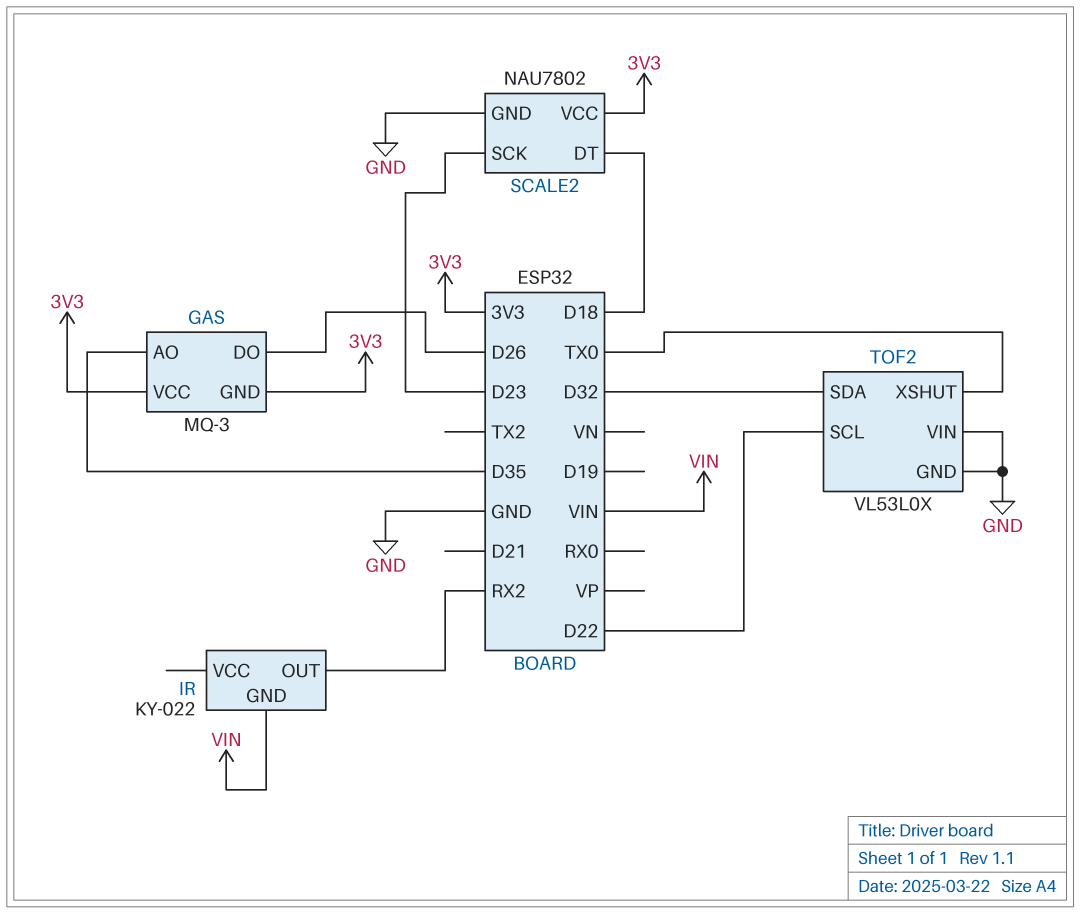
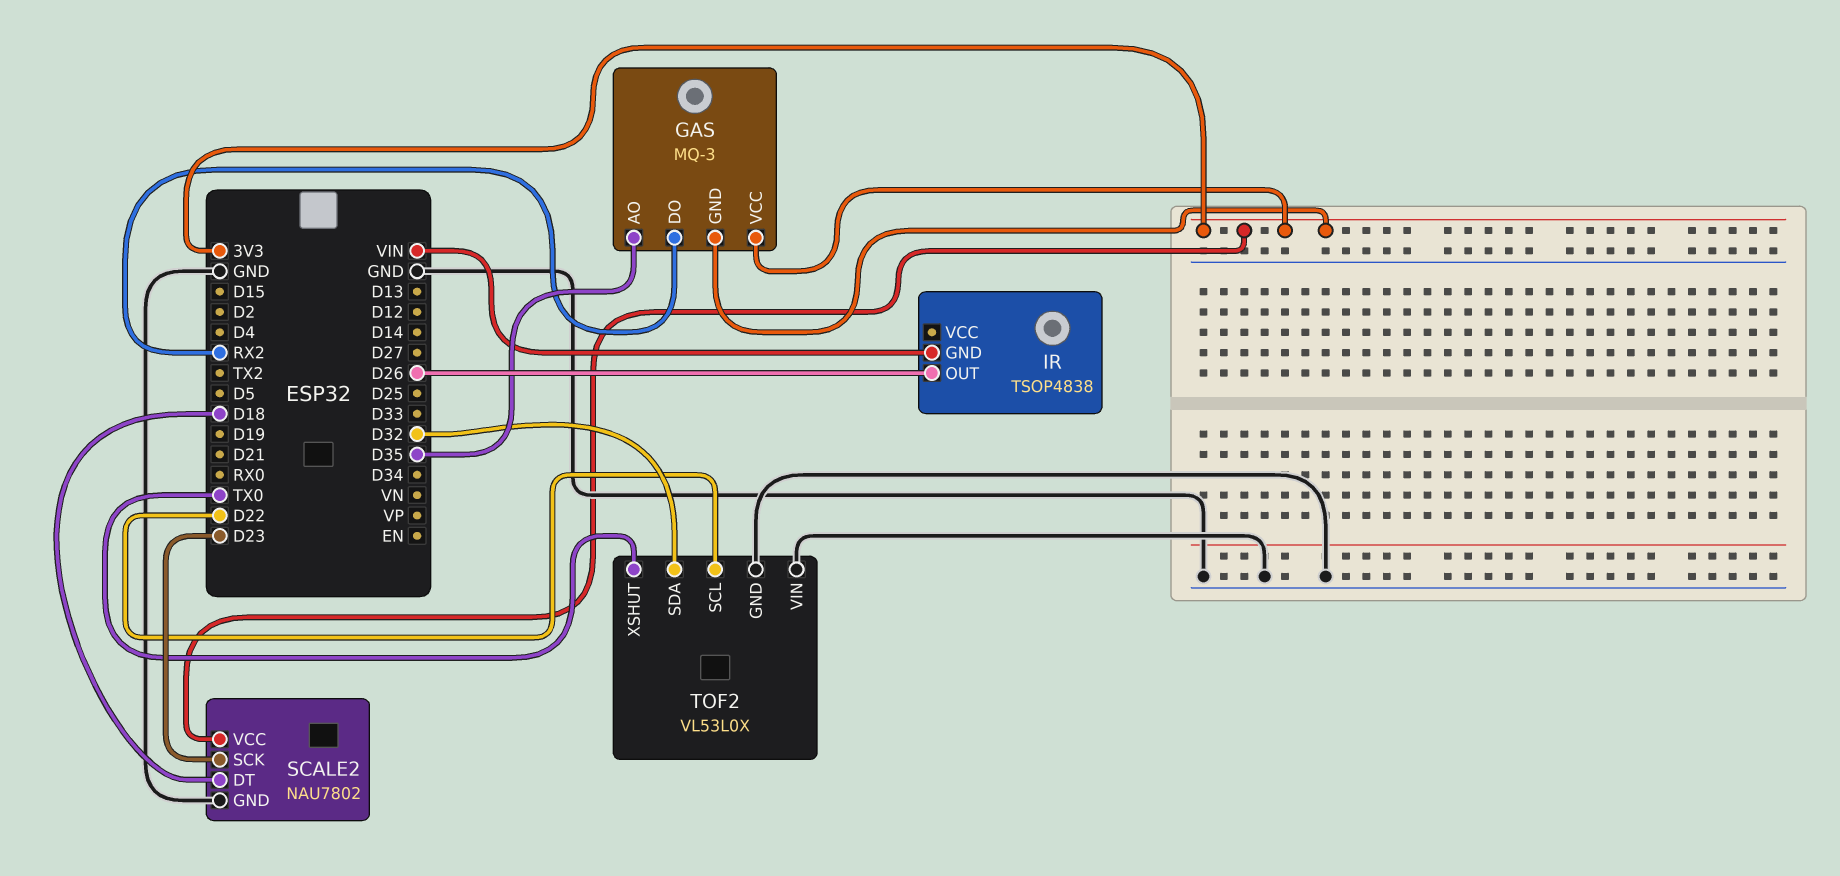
GAS pin DO: D26 -> RX2
IR: KY-022 -> TSOP4838
IR pin OUT: RX2 -> D26

